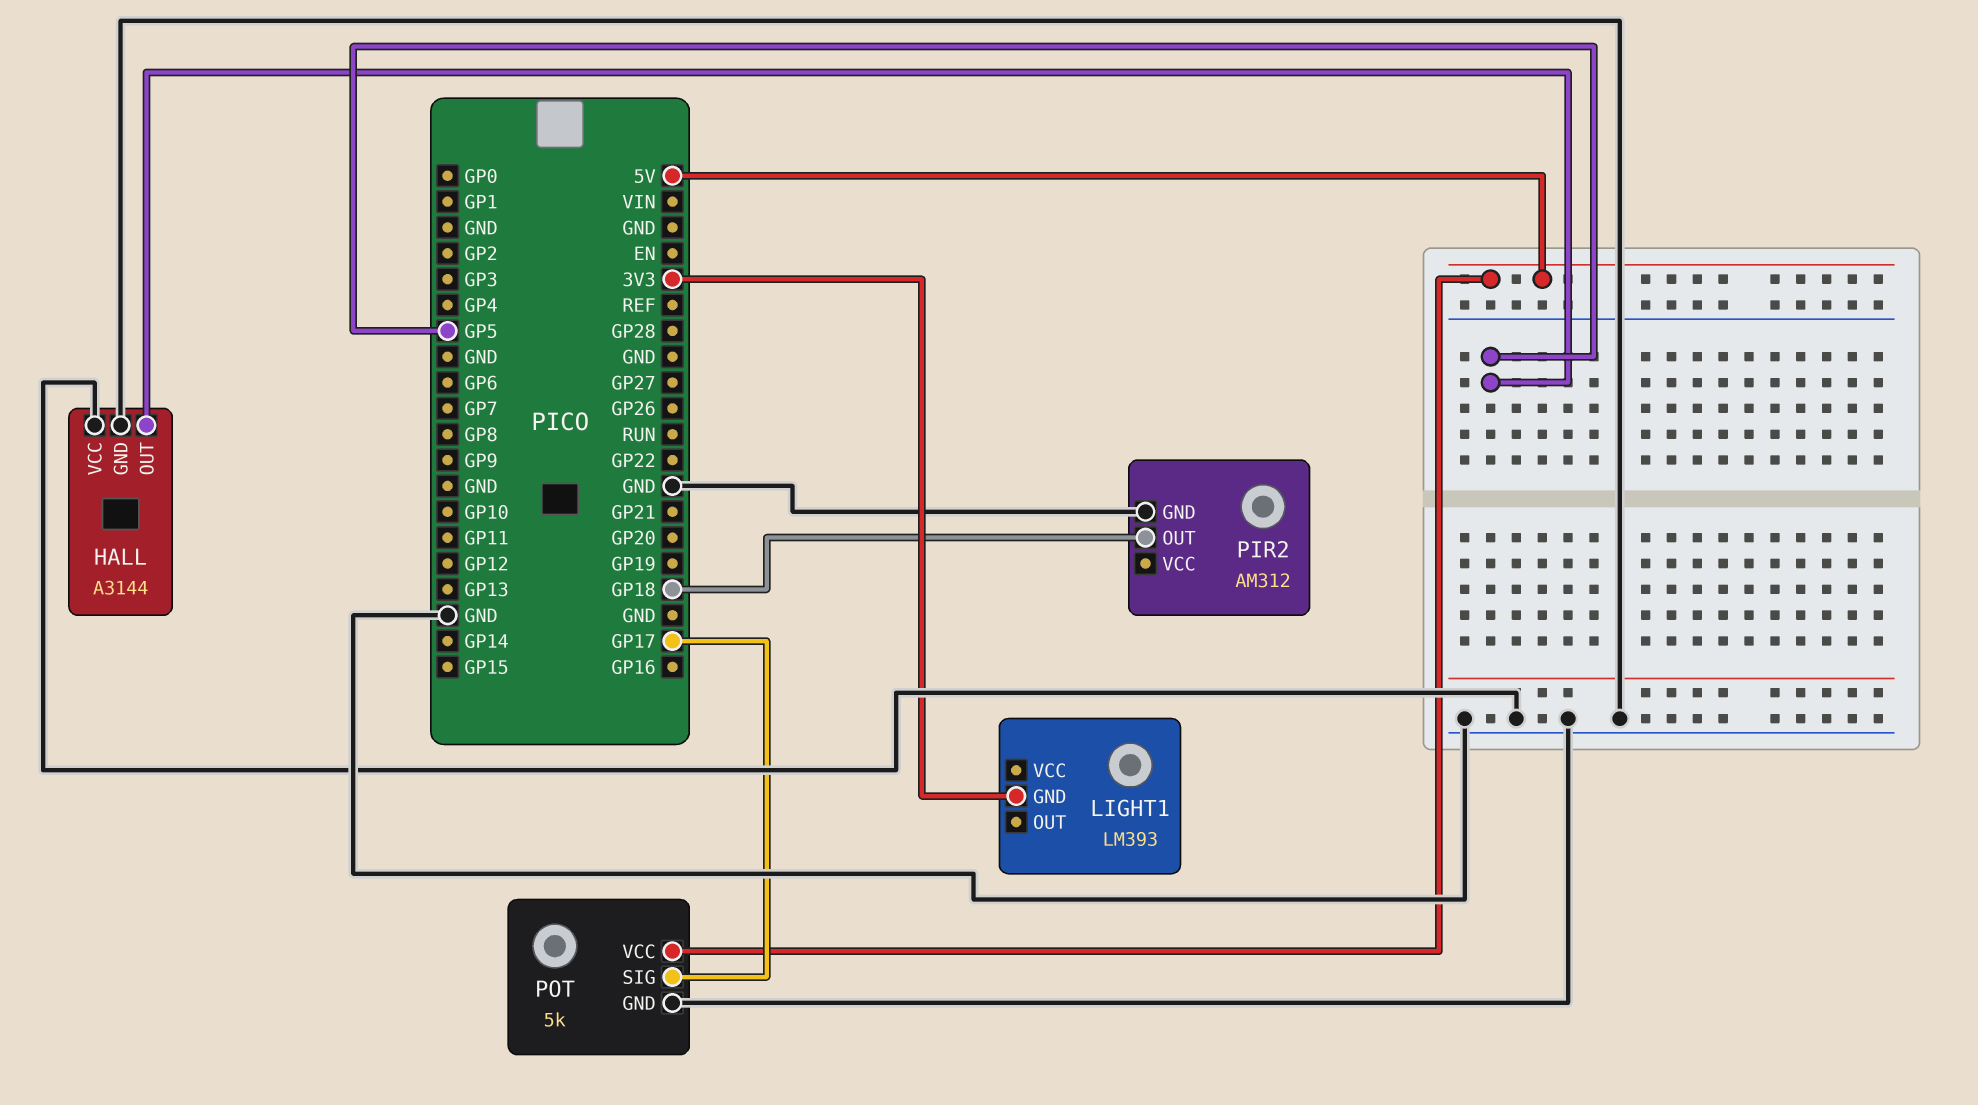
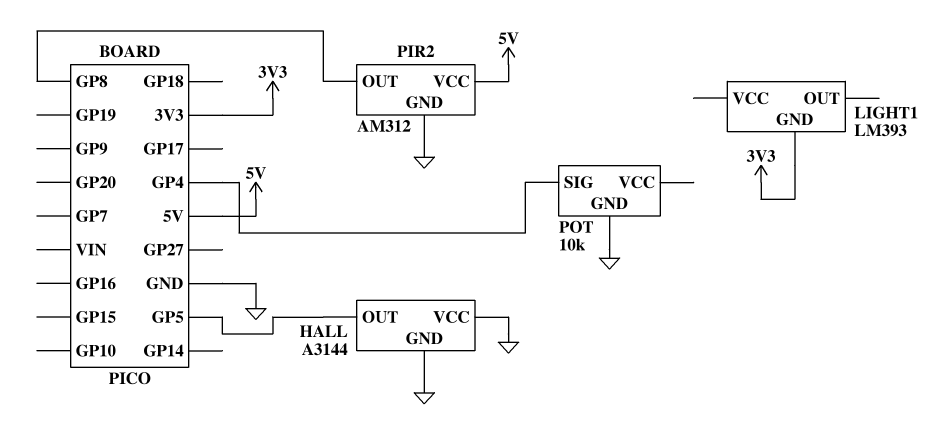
PIR2 pin OUT: GP18 -> GP8
PIR2 pin VCC: none -> 5V
POT: 5k -> 10k
POT pin SIG: GP17 -> GP4
POT pin VCC: 5V -> none

